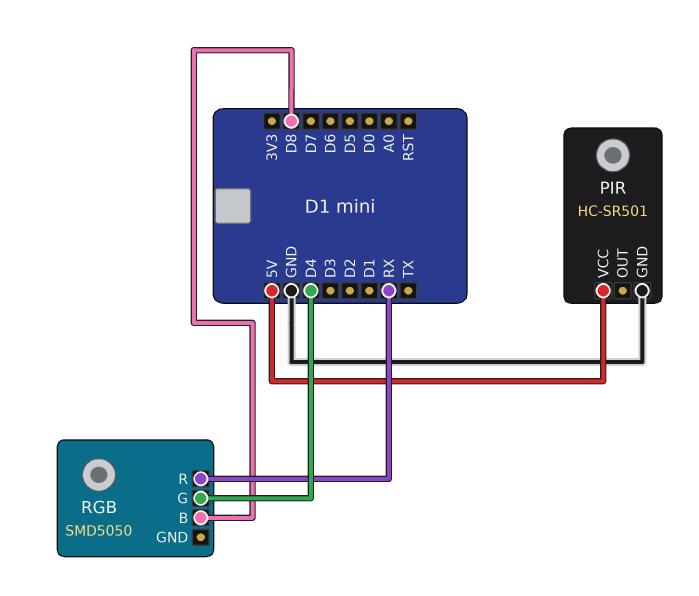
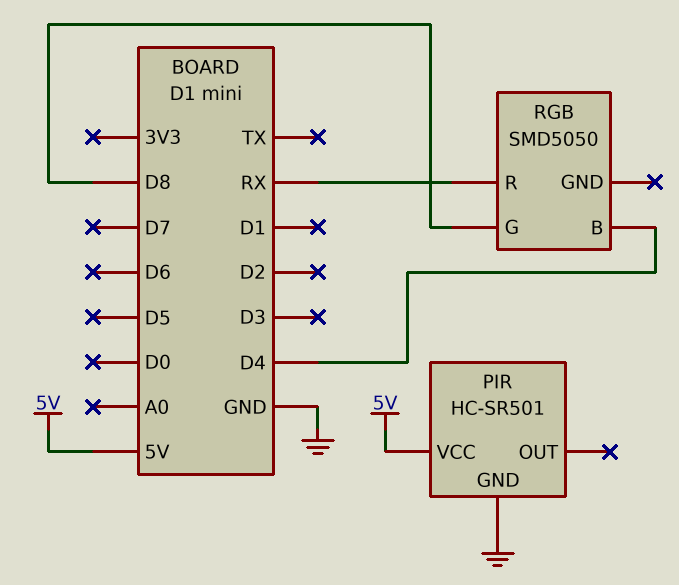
RGB pin B: D8 -> D4
RGB pin G: D4 -> D8

